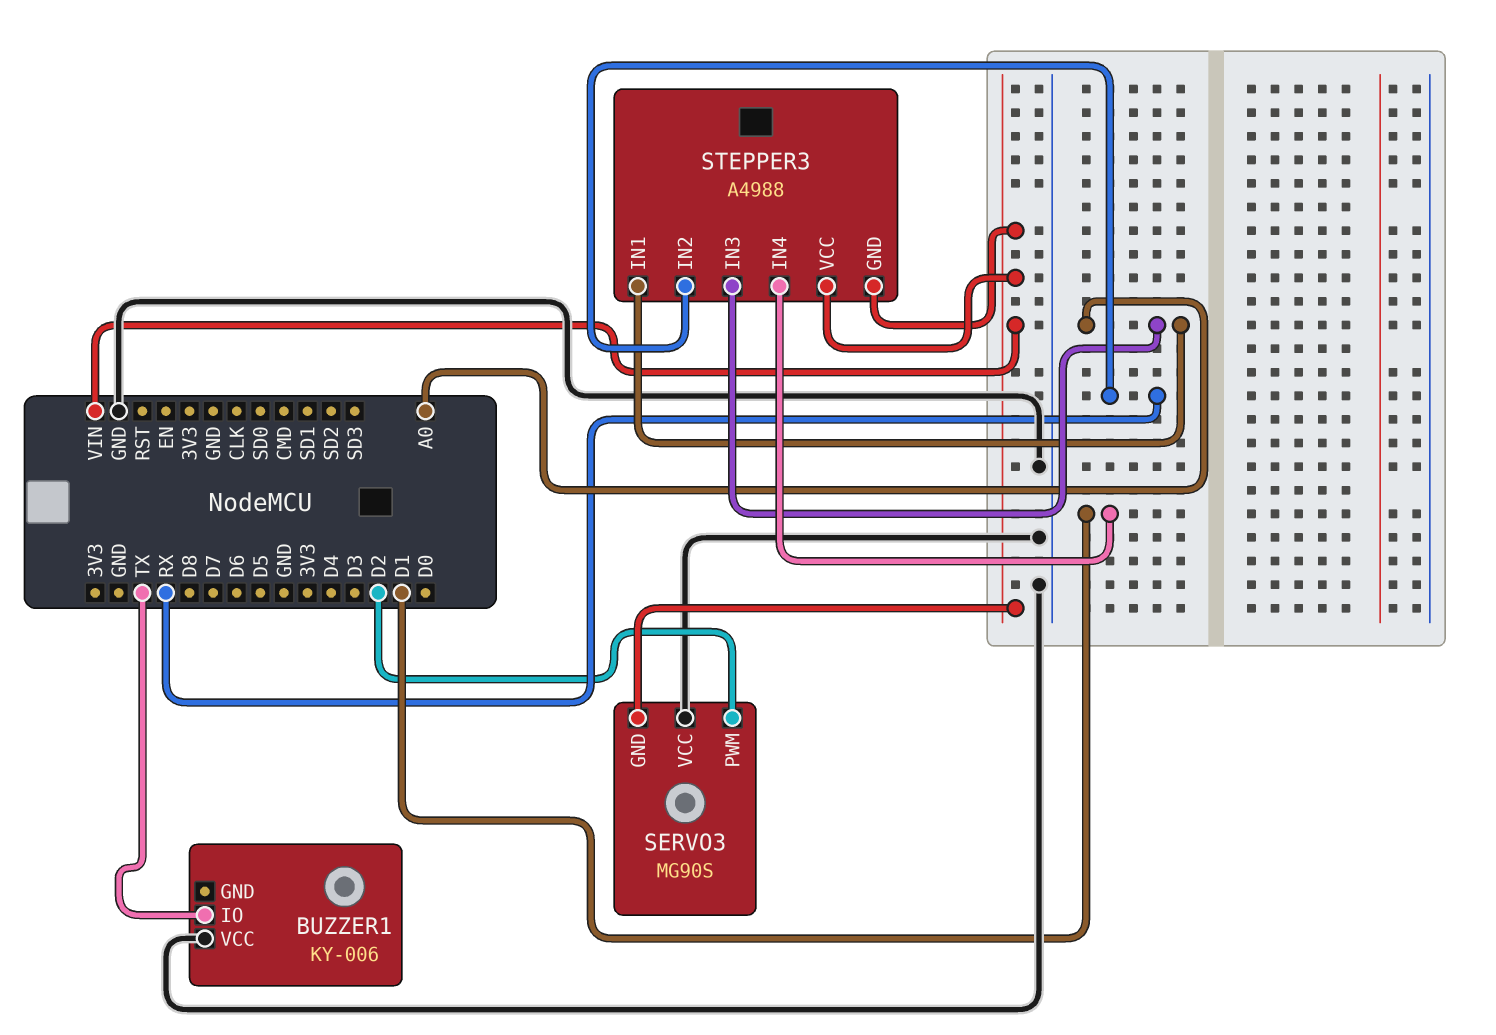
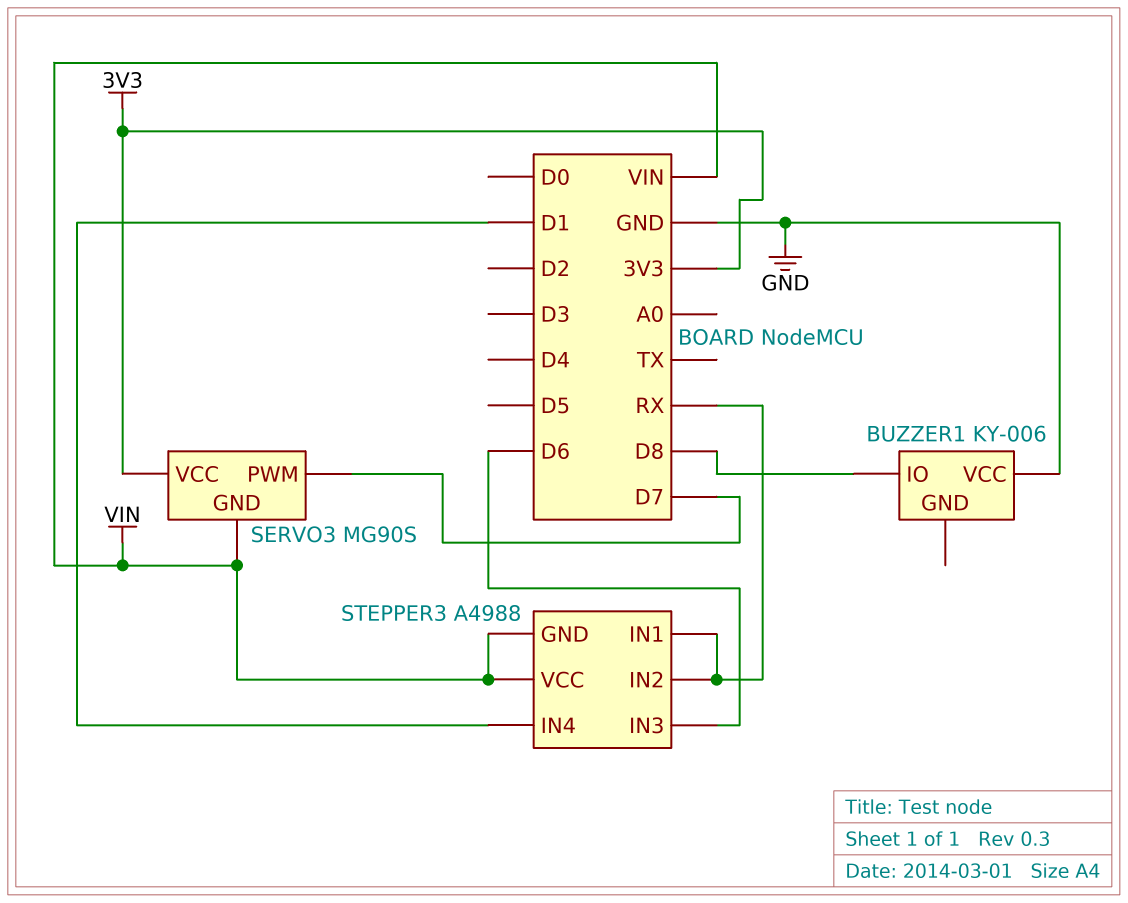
BUZZER1 pin IO: TX -> D8
SERVO3 pin PWM: D2 -> D7
SERVO3 pin VCC: GND -> 3V3
STEPPER3 pin IN1: A0 -> RX
STEPPER3 pin IN3: A0 -> D6

